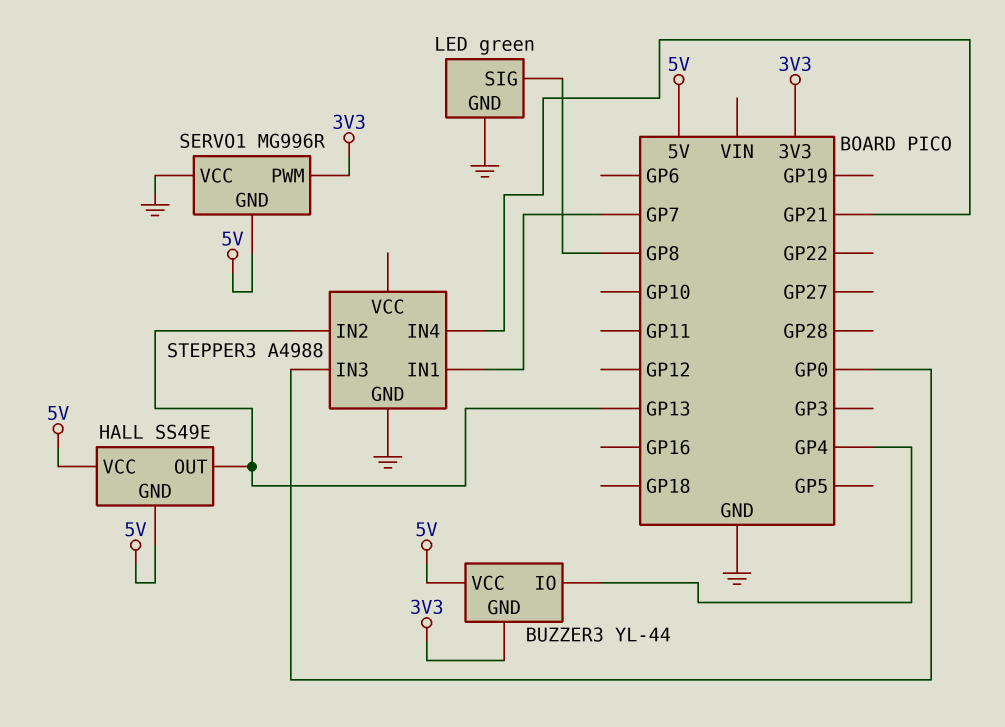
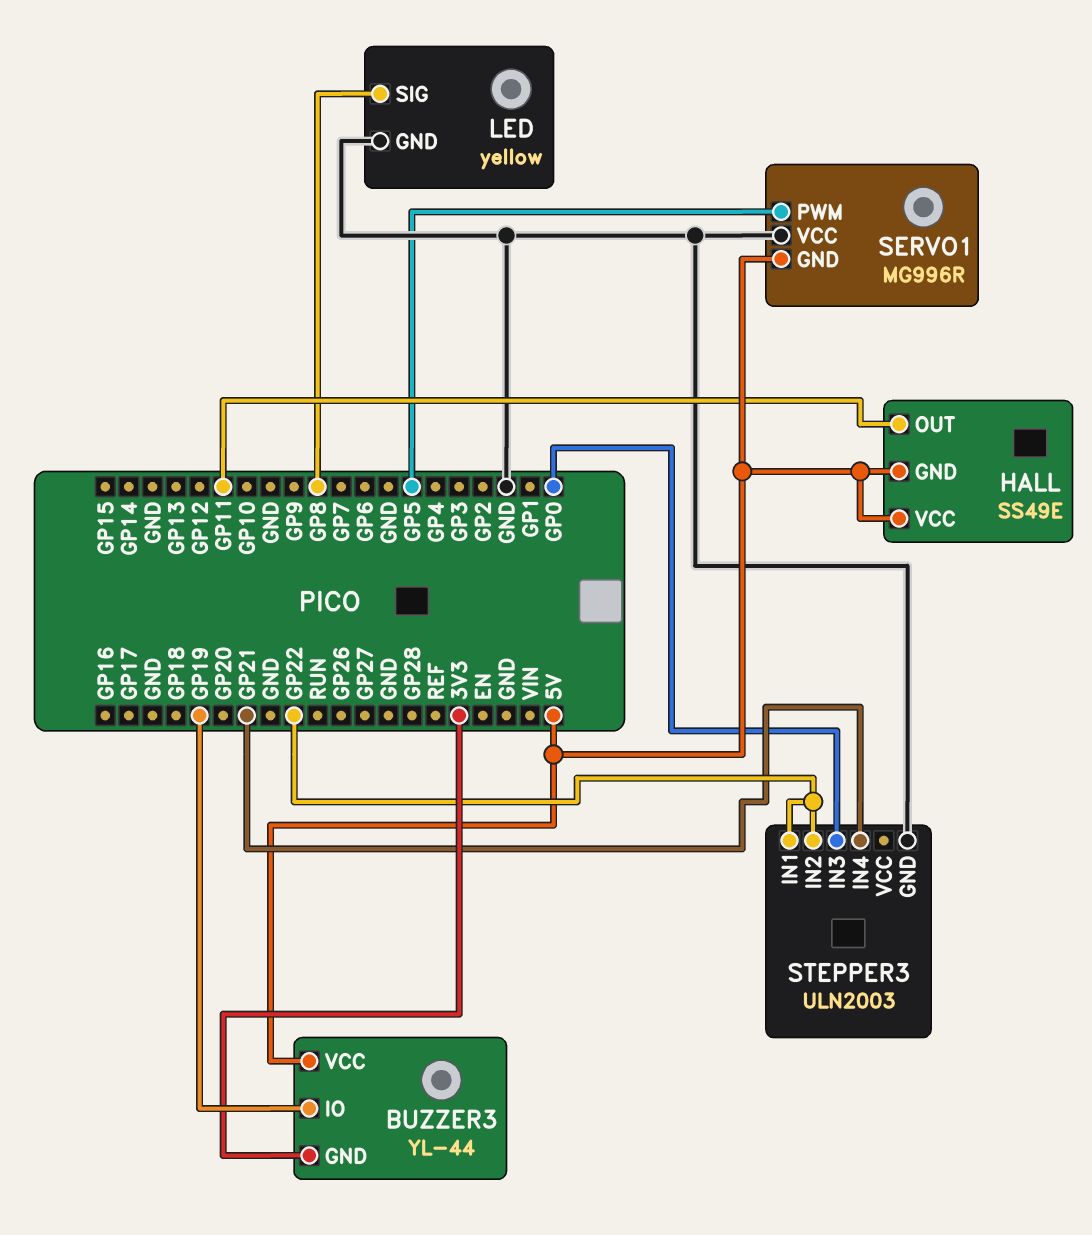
BUZZER3 pin IO: GP4 -> GP19
HALL pin OUT: GP13 -> GP11
LED: green -> yellow
SERVO1 pin PWM: 3V3 -> GP5
STEPPER3: A4988 -> ULN2003
STEPPER3 pin IN1: GP7 -> GP22
STEPPER3 pin IN2: GP13 -> GP22

